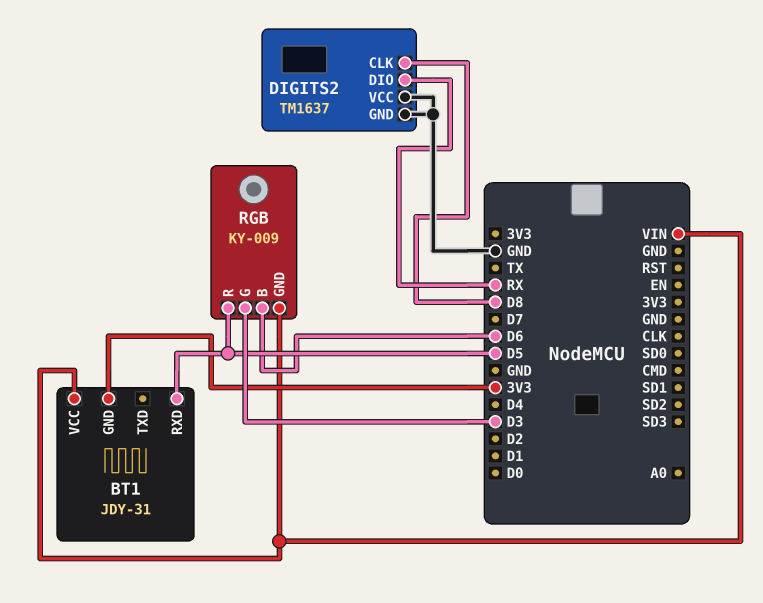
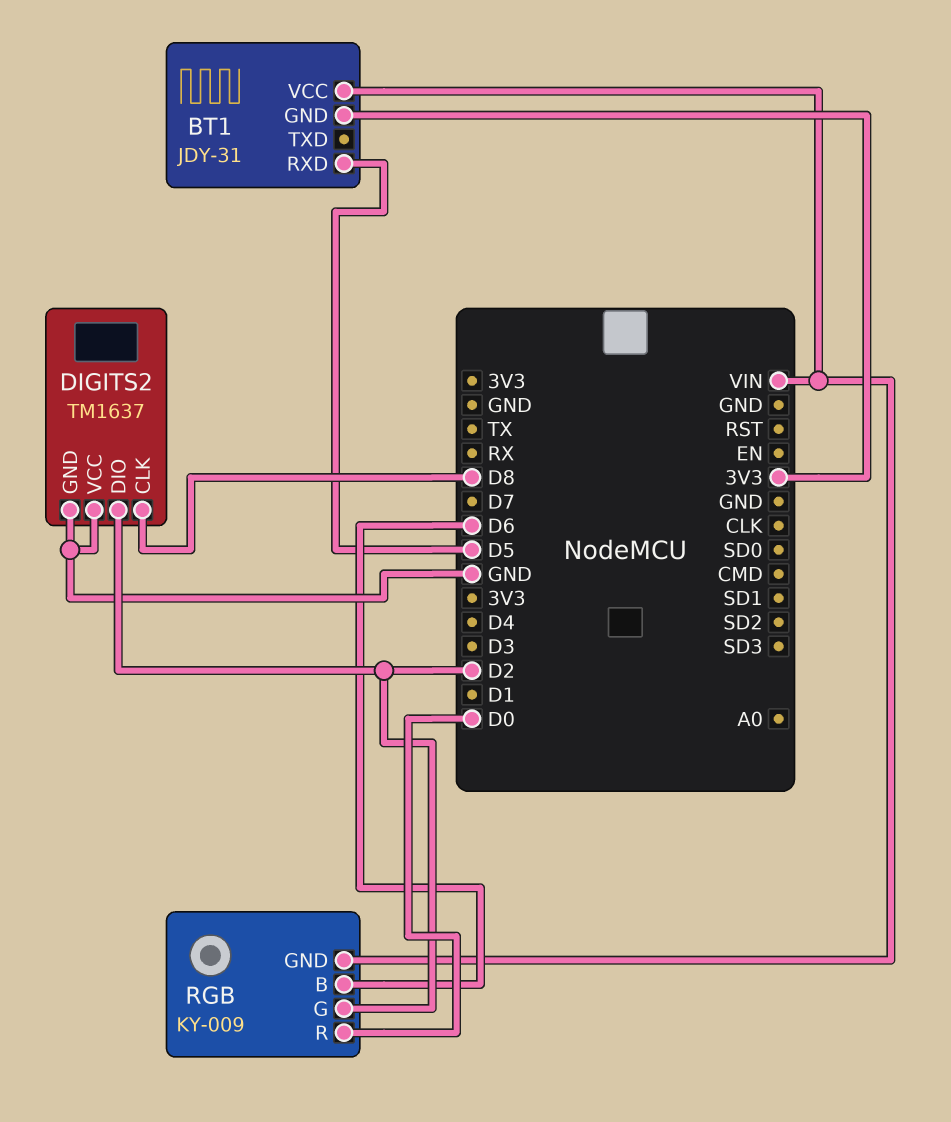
DIGITS2 pin DIO: RX -> D2
RGB pin G: D3 -> D2
RGB pin R: D5 -> D0

